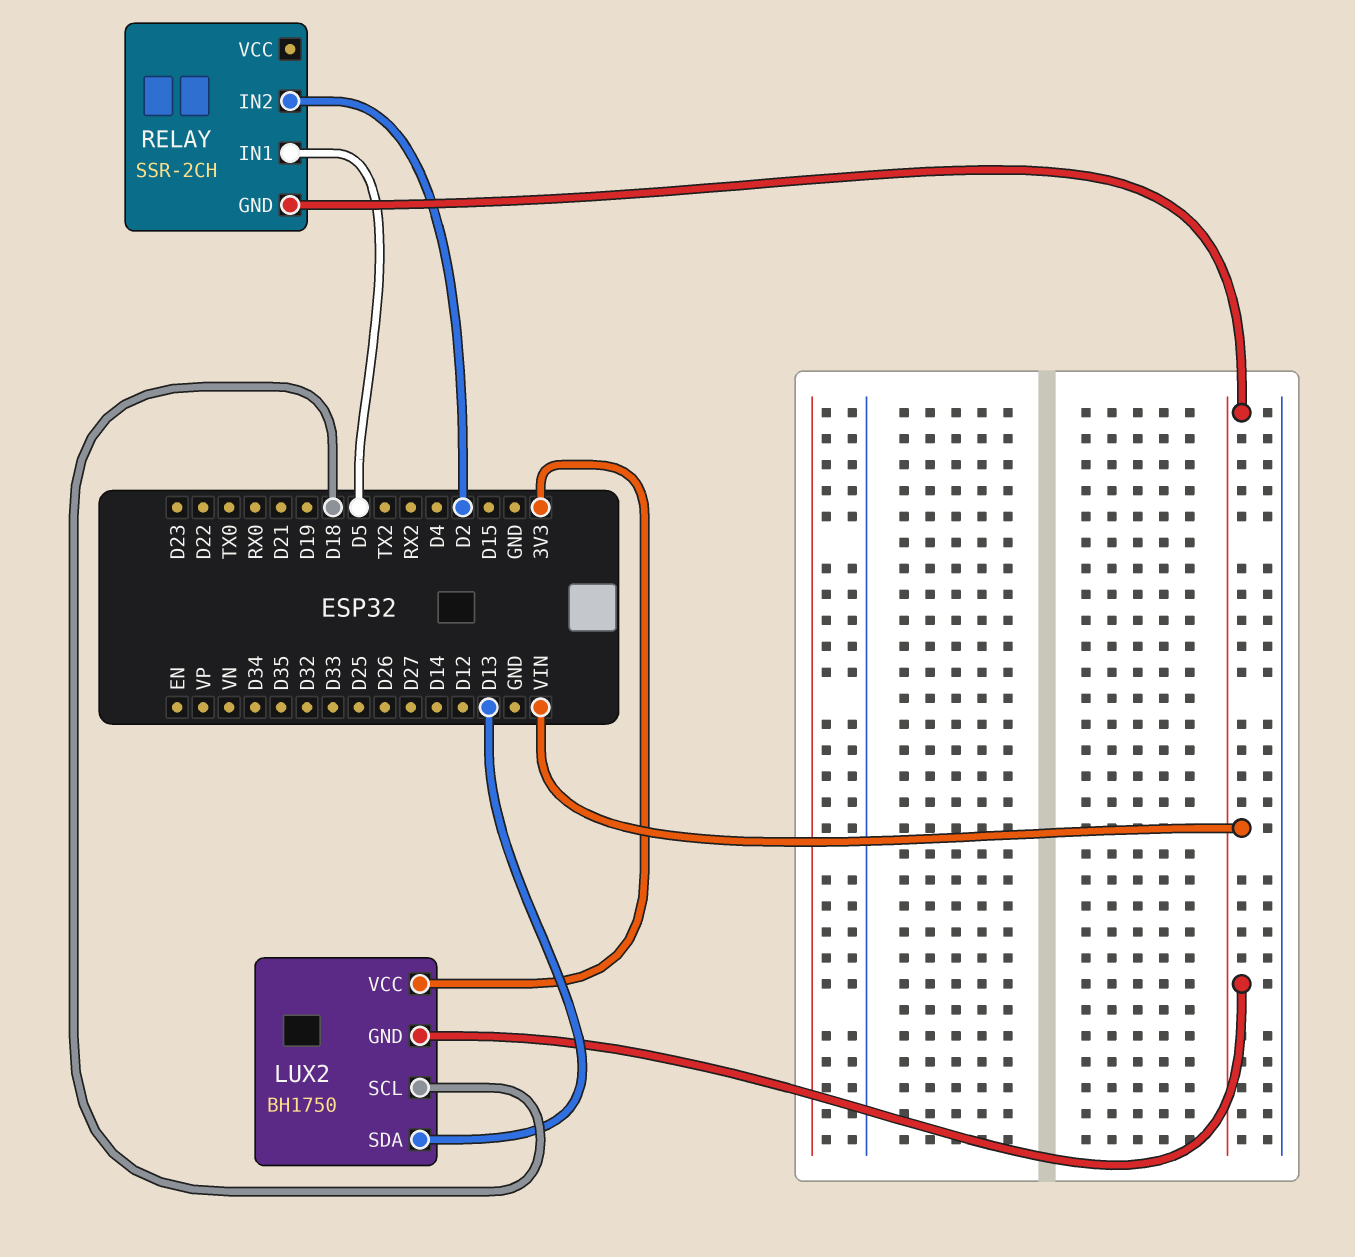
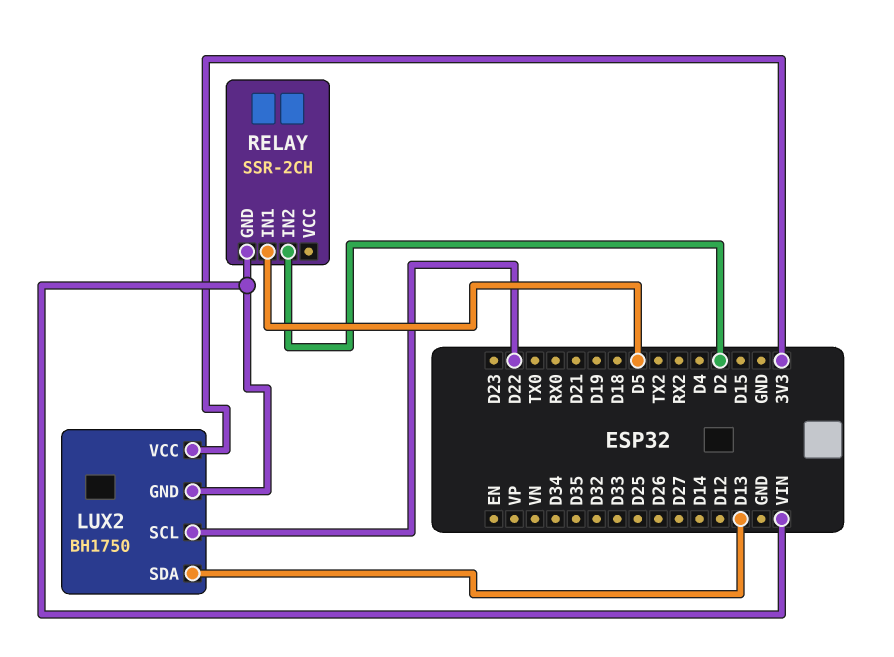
LUX2 pin SCL: D18 -> D22

